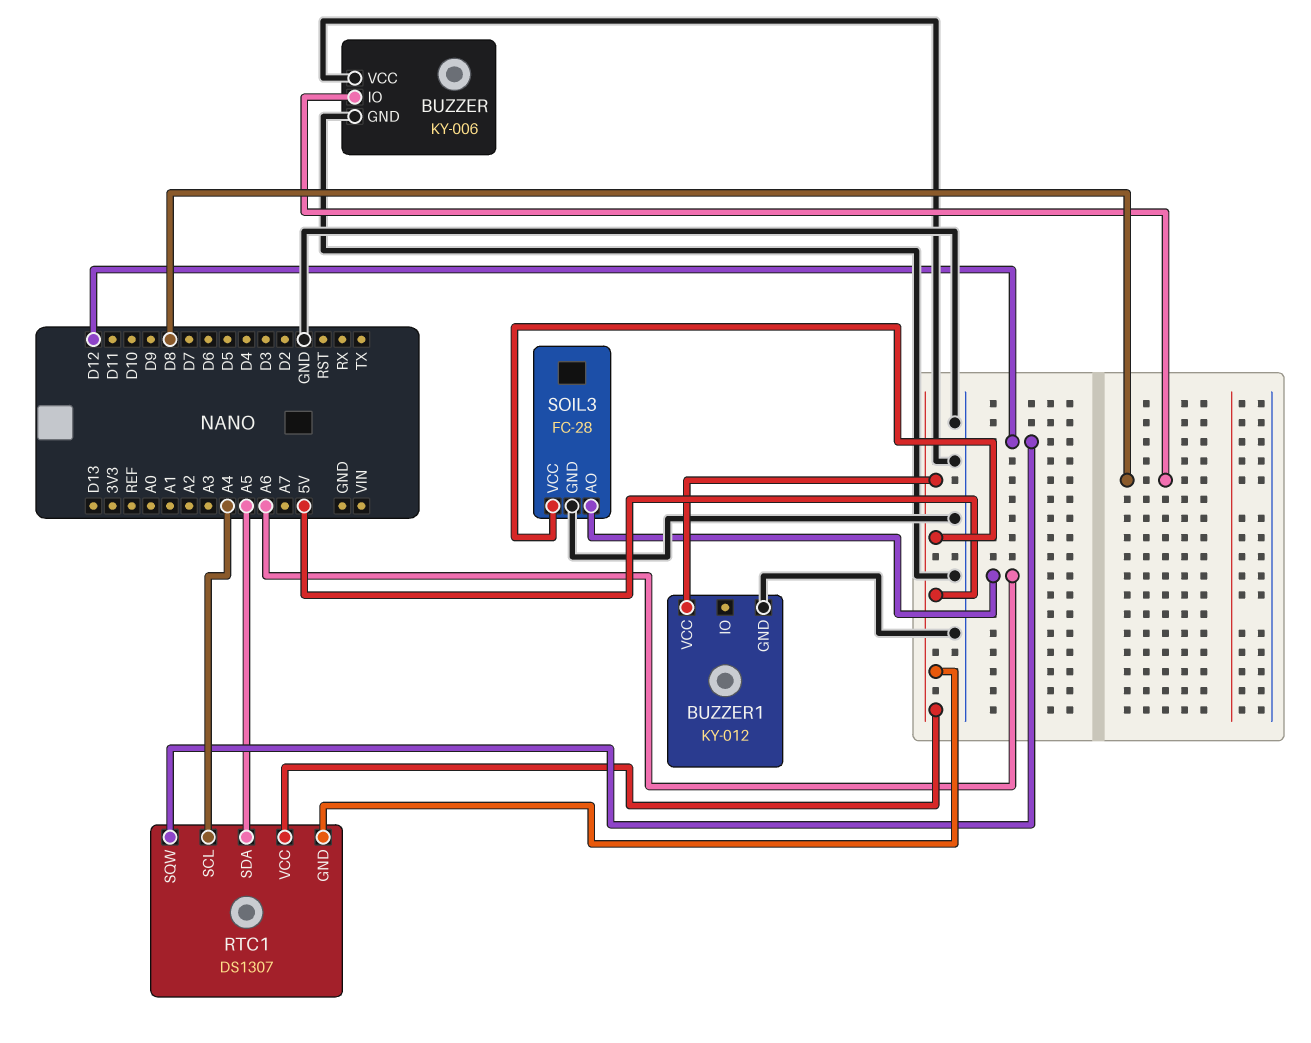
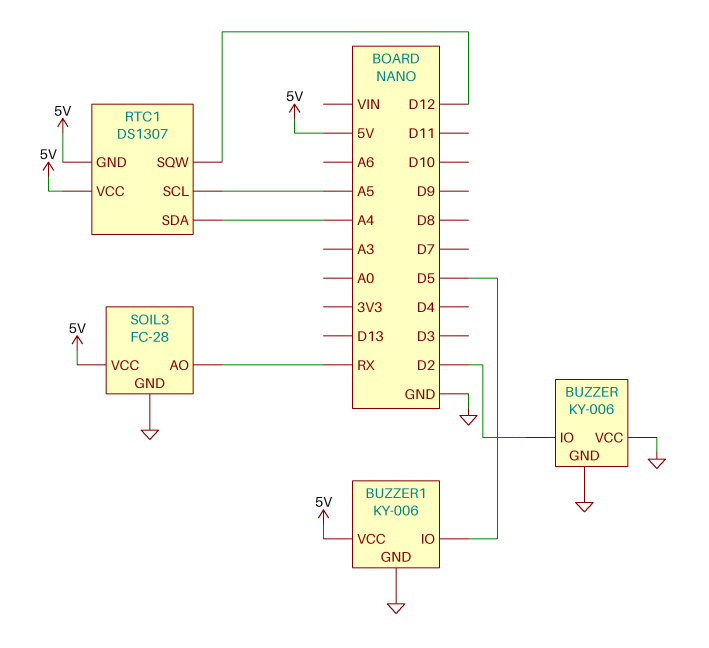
BUZZER pin IO: D8 -> D2
BUZZER1: KY-012 -> KY-006
BUZZER1 pin IO: none -> D5
RTC1 pin SCL: A4 -> A5
RTC1 pin SDA: A5 -> A4
SOIL3 pin AO: A6 -> RX

